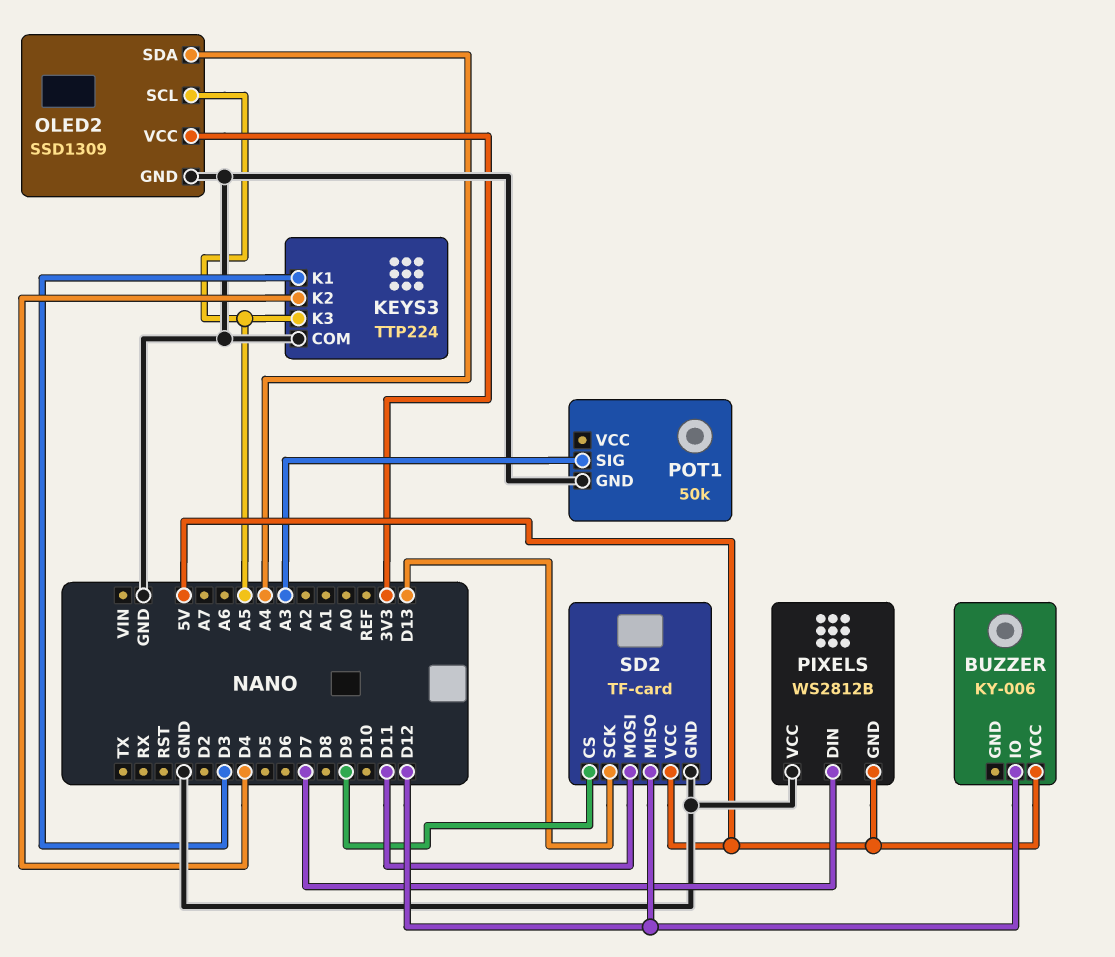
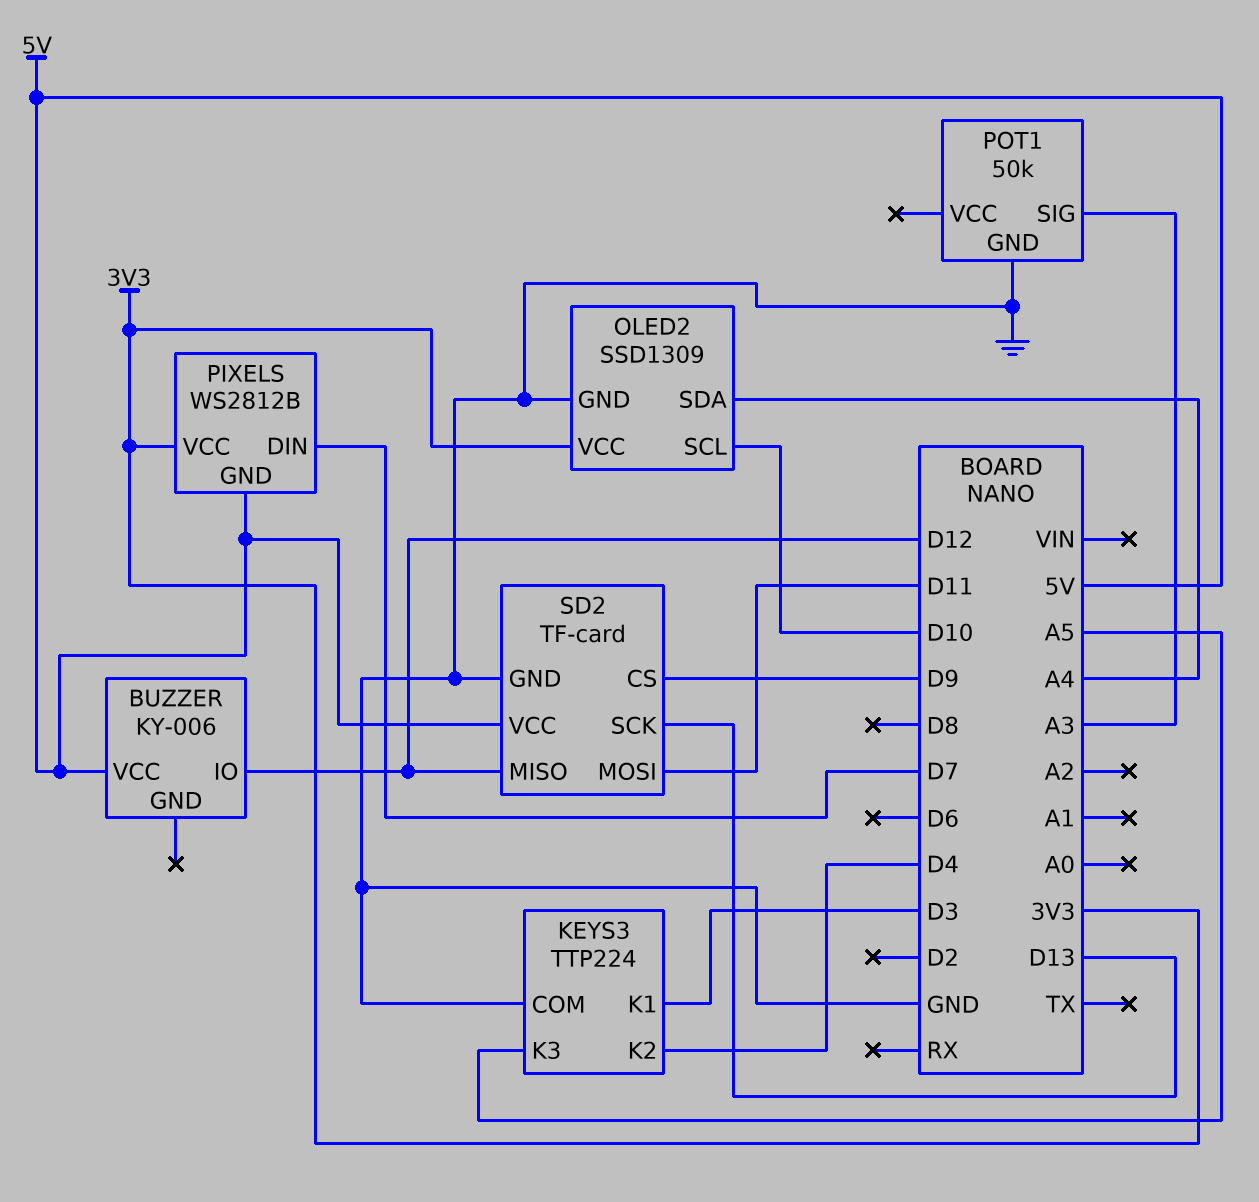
OLED2 pin SCL: A5 -> D10
PIXELS pin VCC: GND -> 3V3

